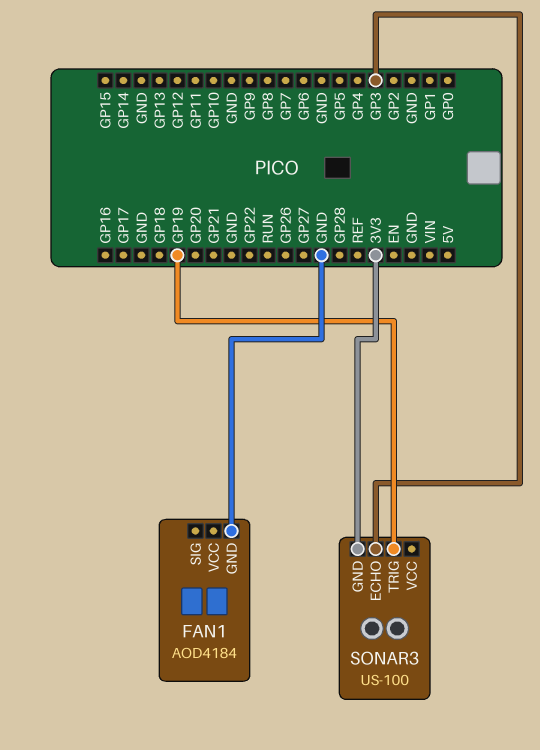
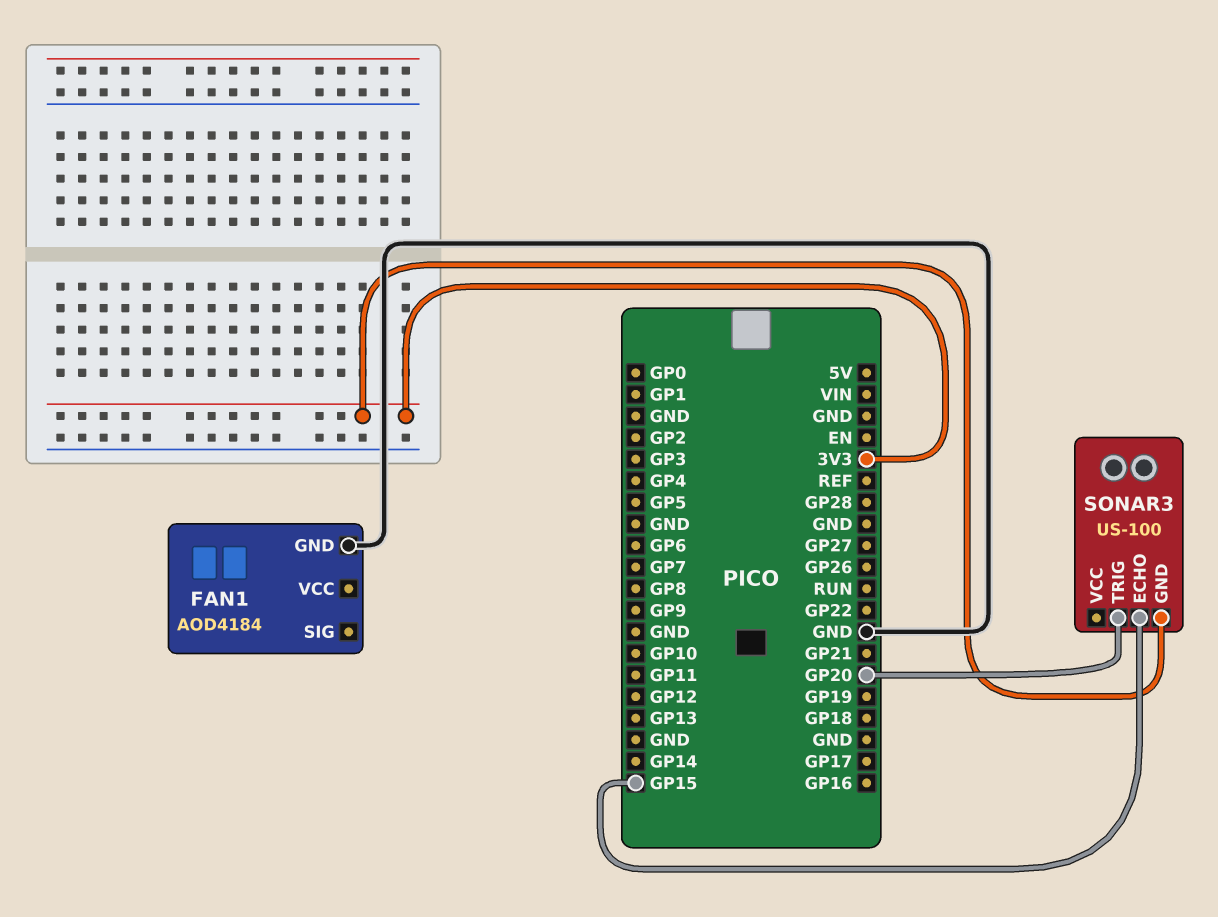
SONAR3 pin ECHO: GP3 -> GP15
SONAR3 pin TRIG: GP19 -> GP20

